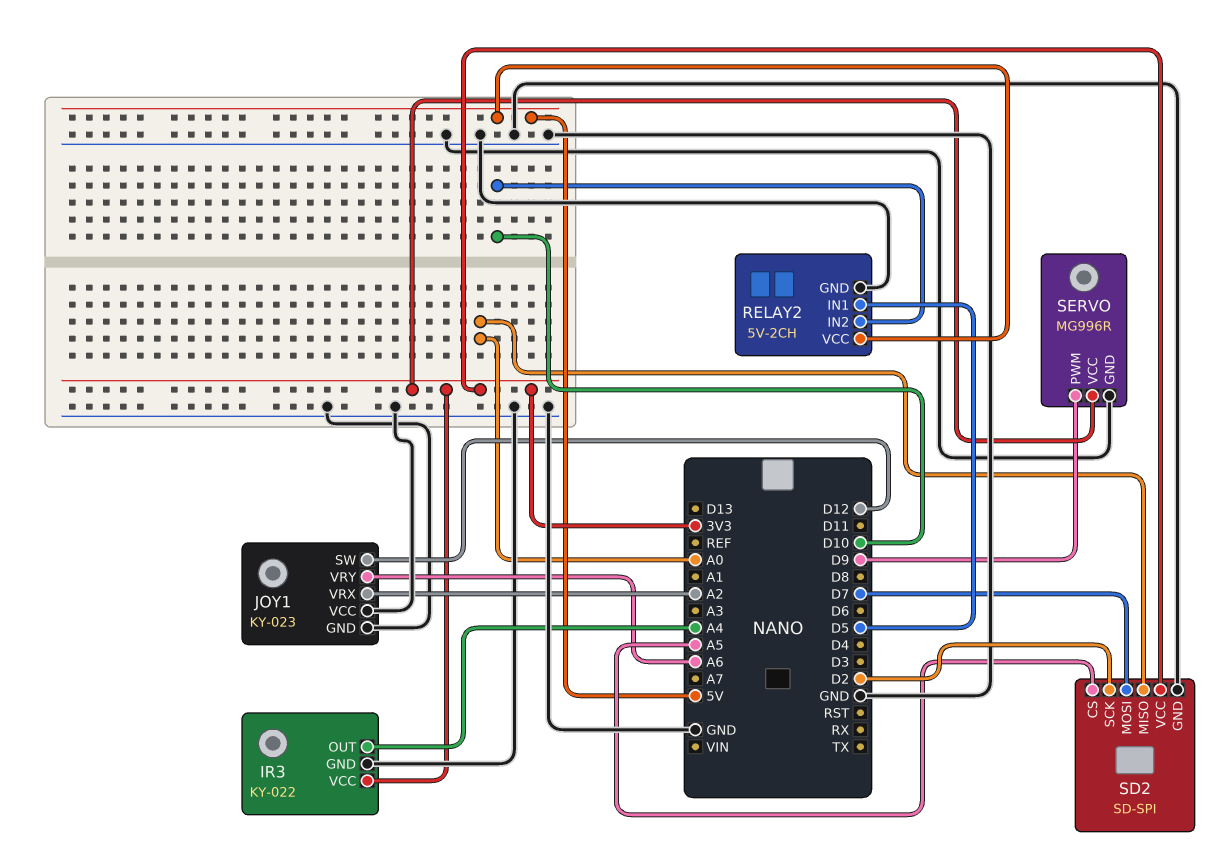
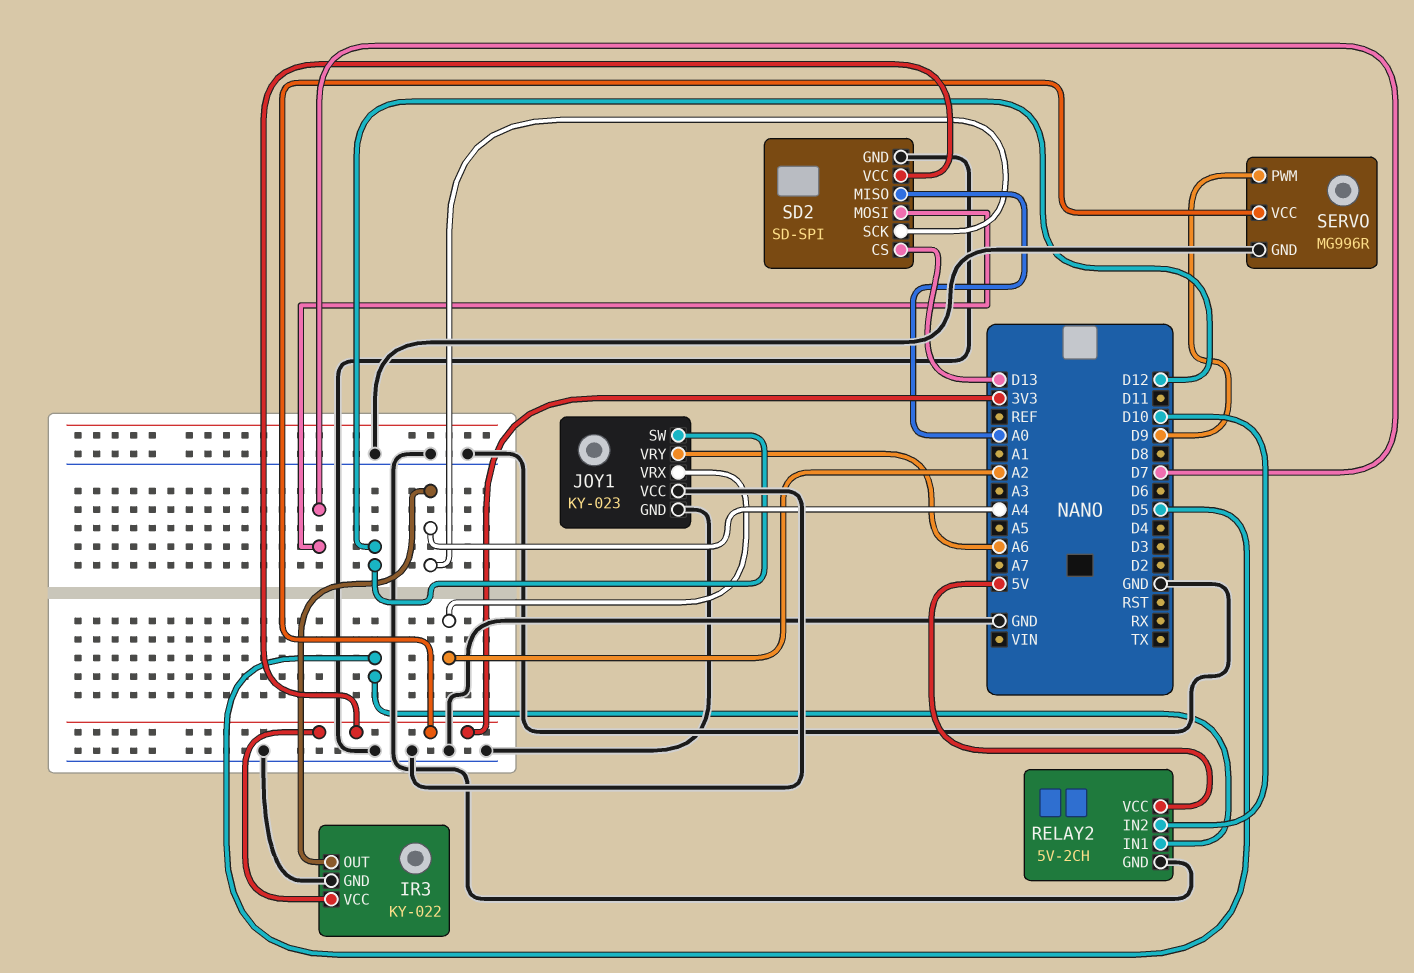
SD2 pin CS: A5 -> D13
SD2 pin SCK: D2 -> A4

